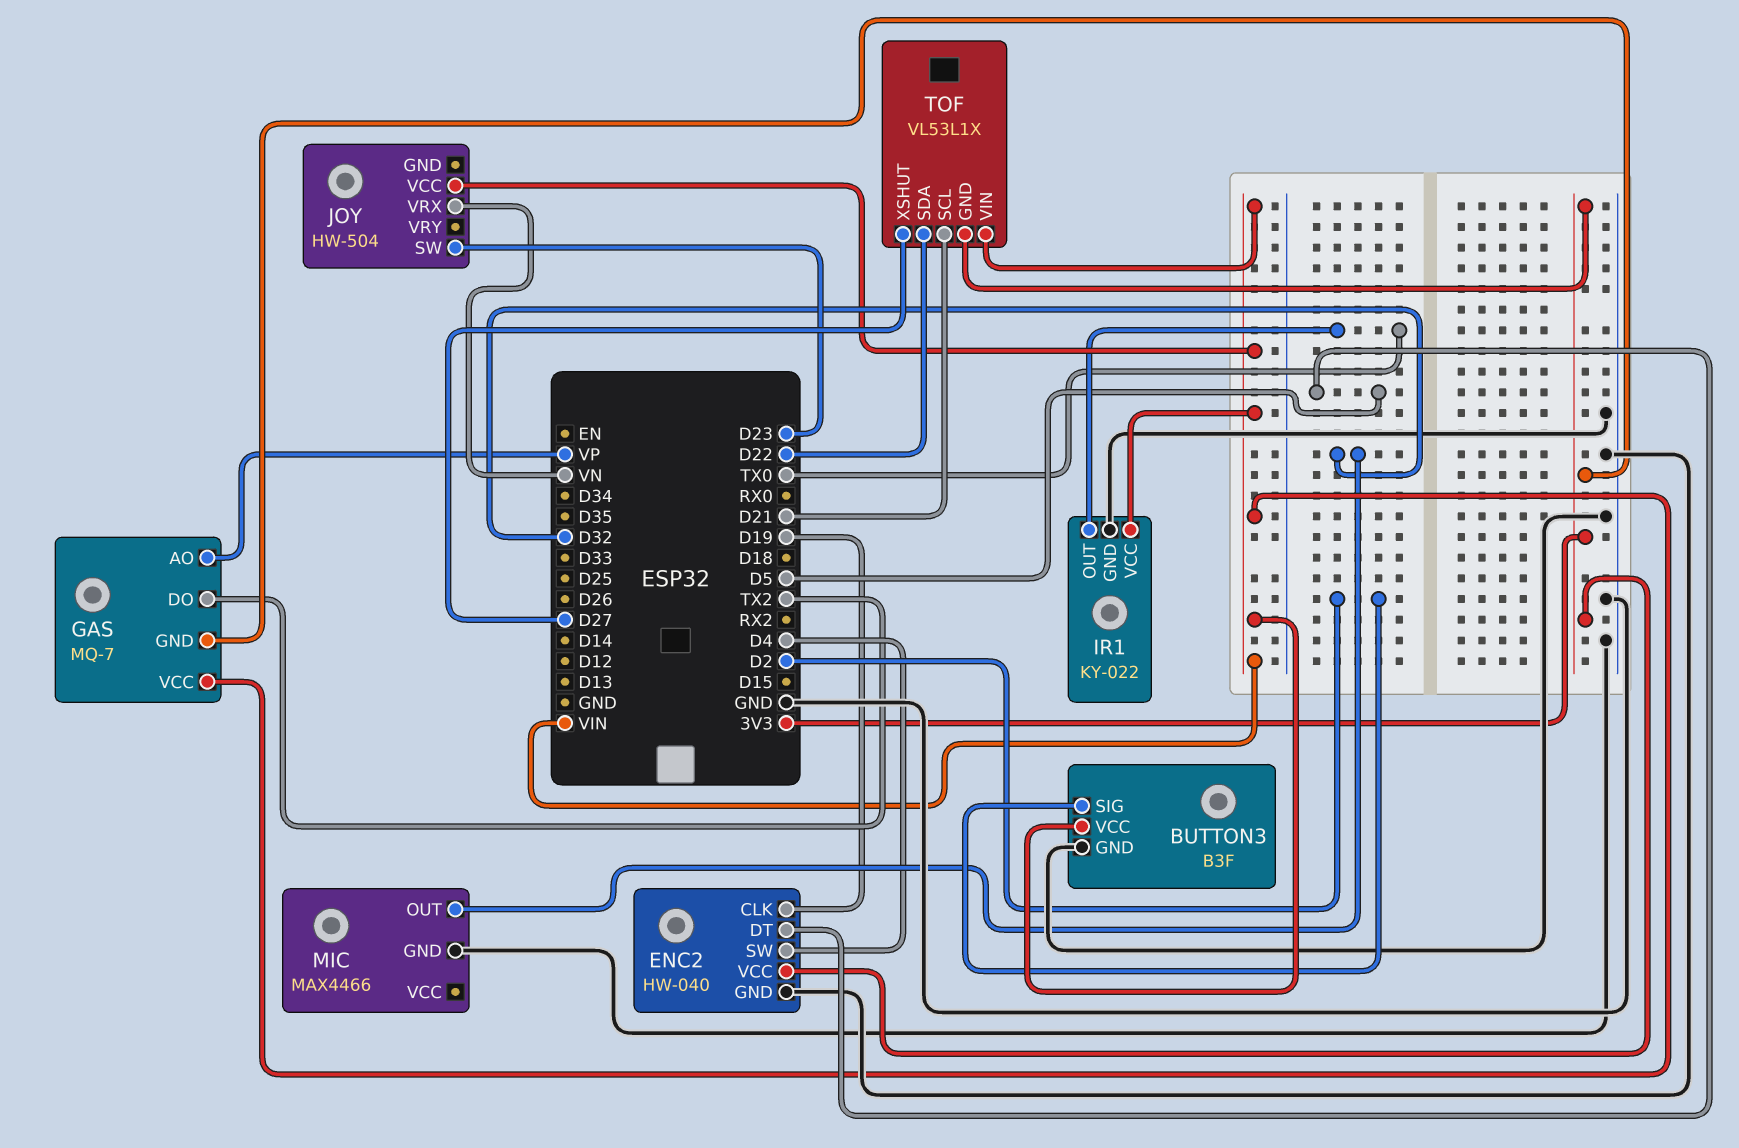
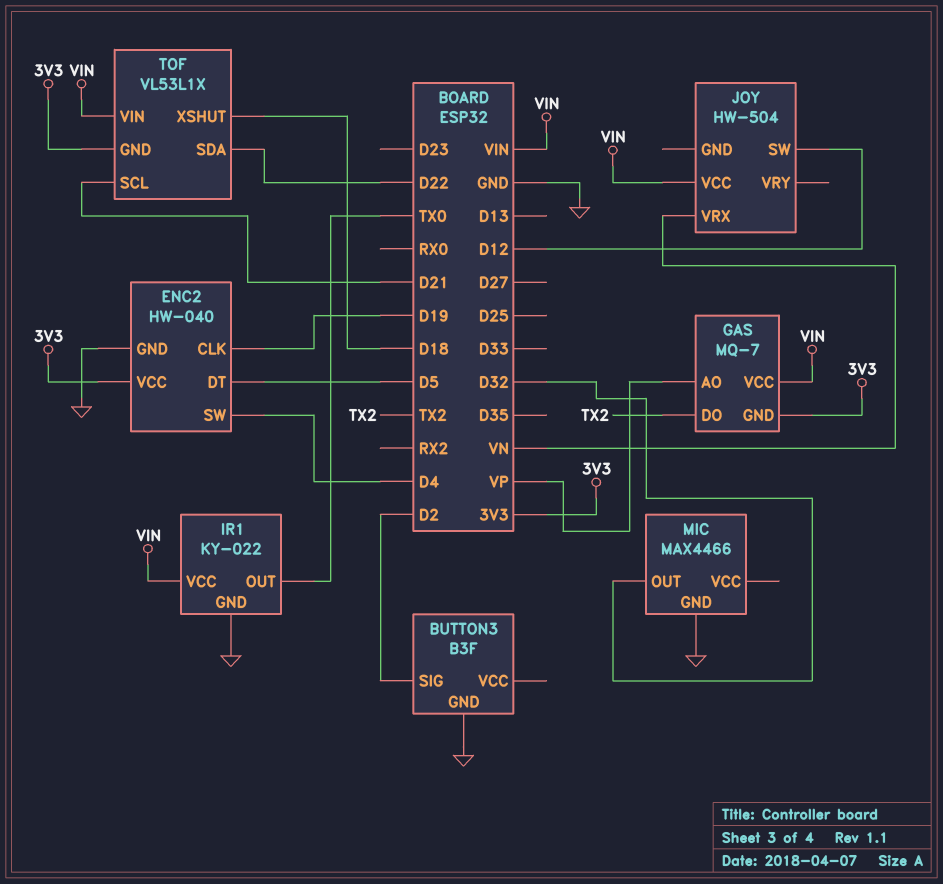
BUTTON3 pin VCC: VIN -> none
JOY pin SW: D23 -> D12
TOF pin XSHUT: D27 -> D18

